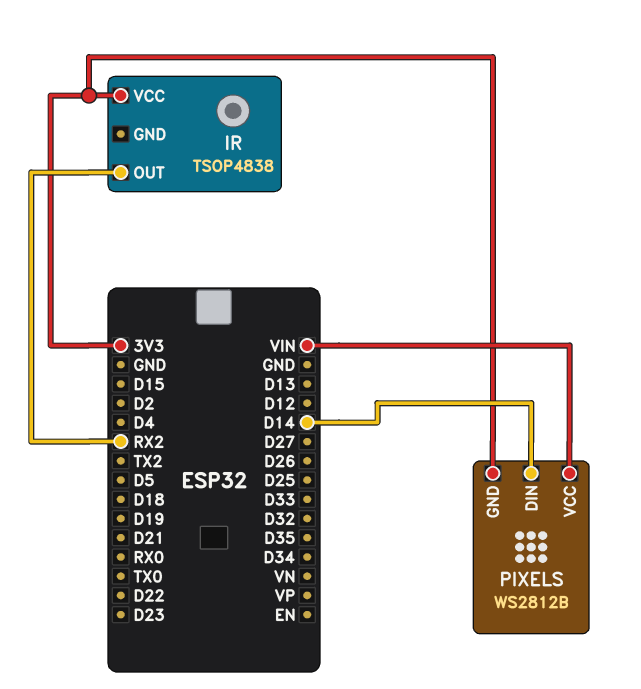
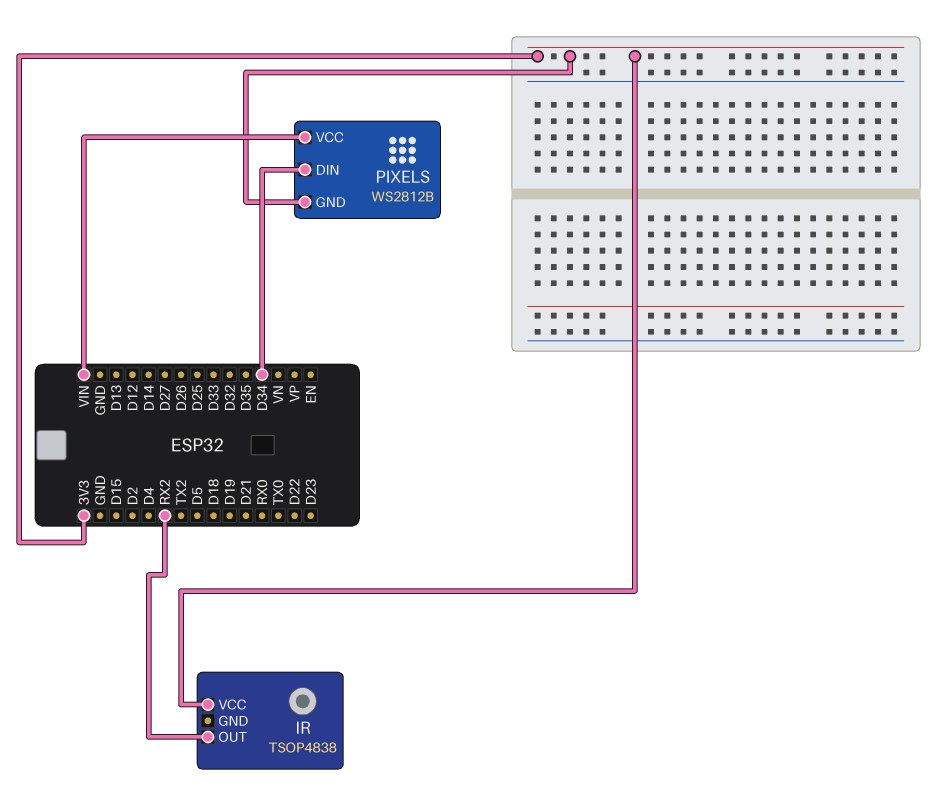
PIXELS pin DIN: D14 -> D34

